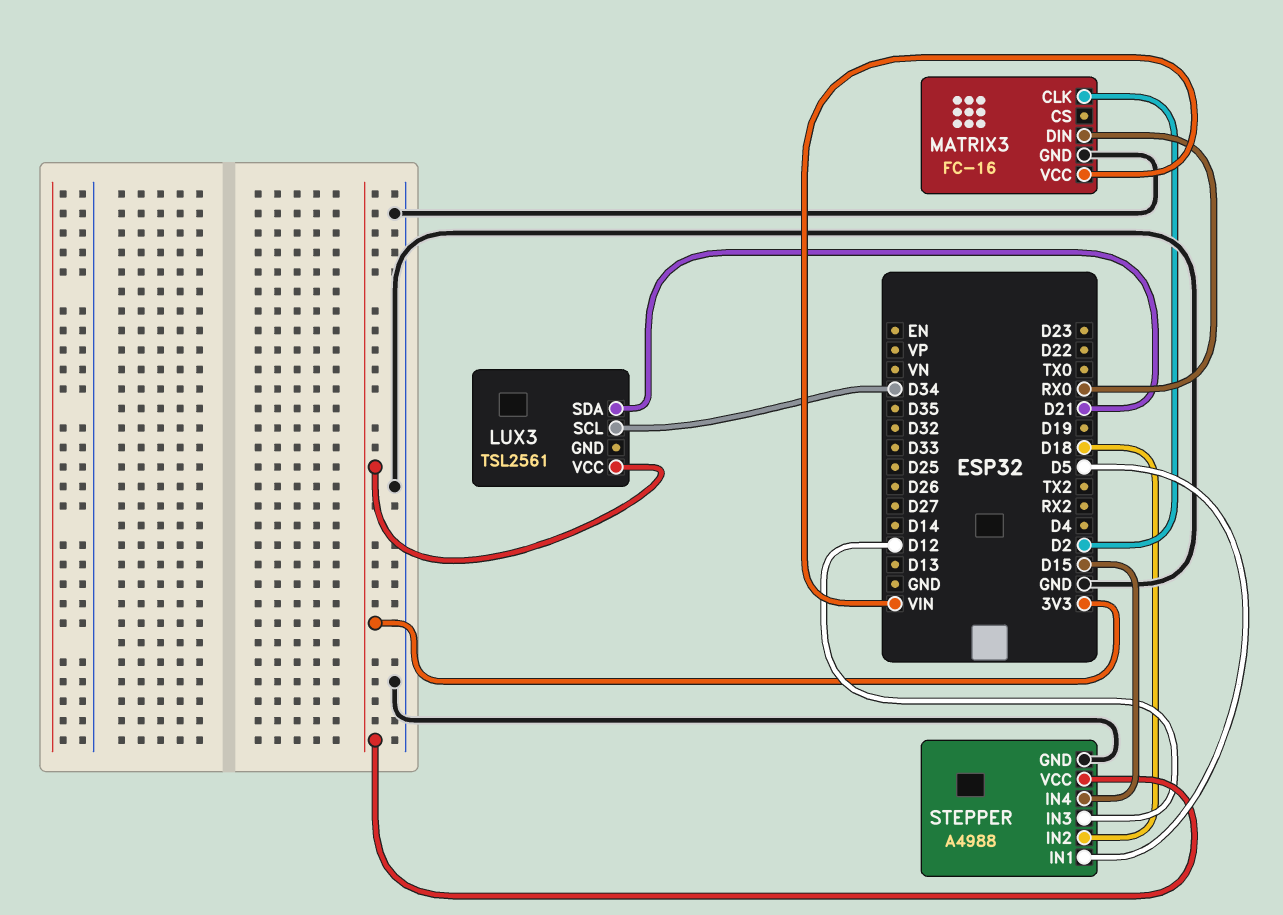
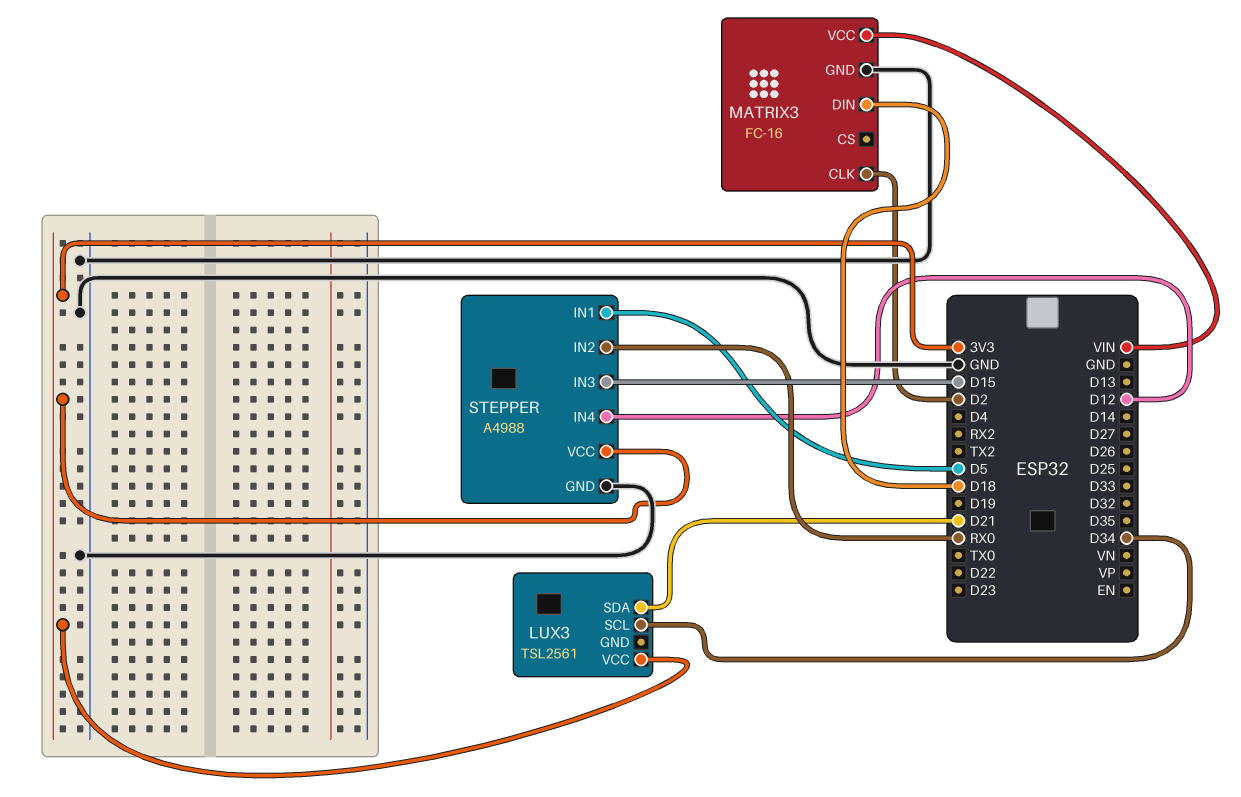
MATRIX3 pin DIN: RX0 -> D18
STEPPER pin IN2: D18 -> RX0
STEPPER pin IN3: D12 -> D15
STEPPER pin IN4: D15 -> D12

